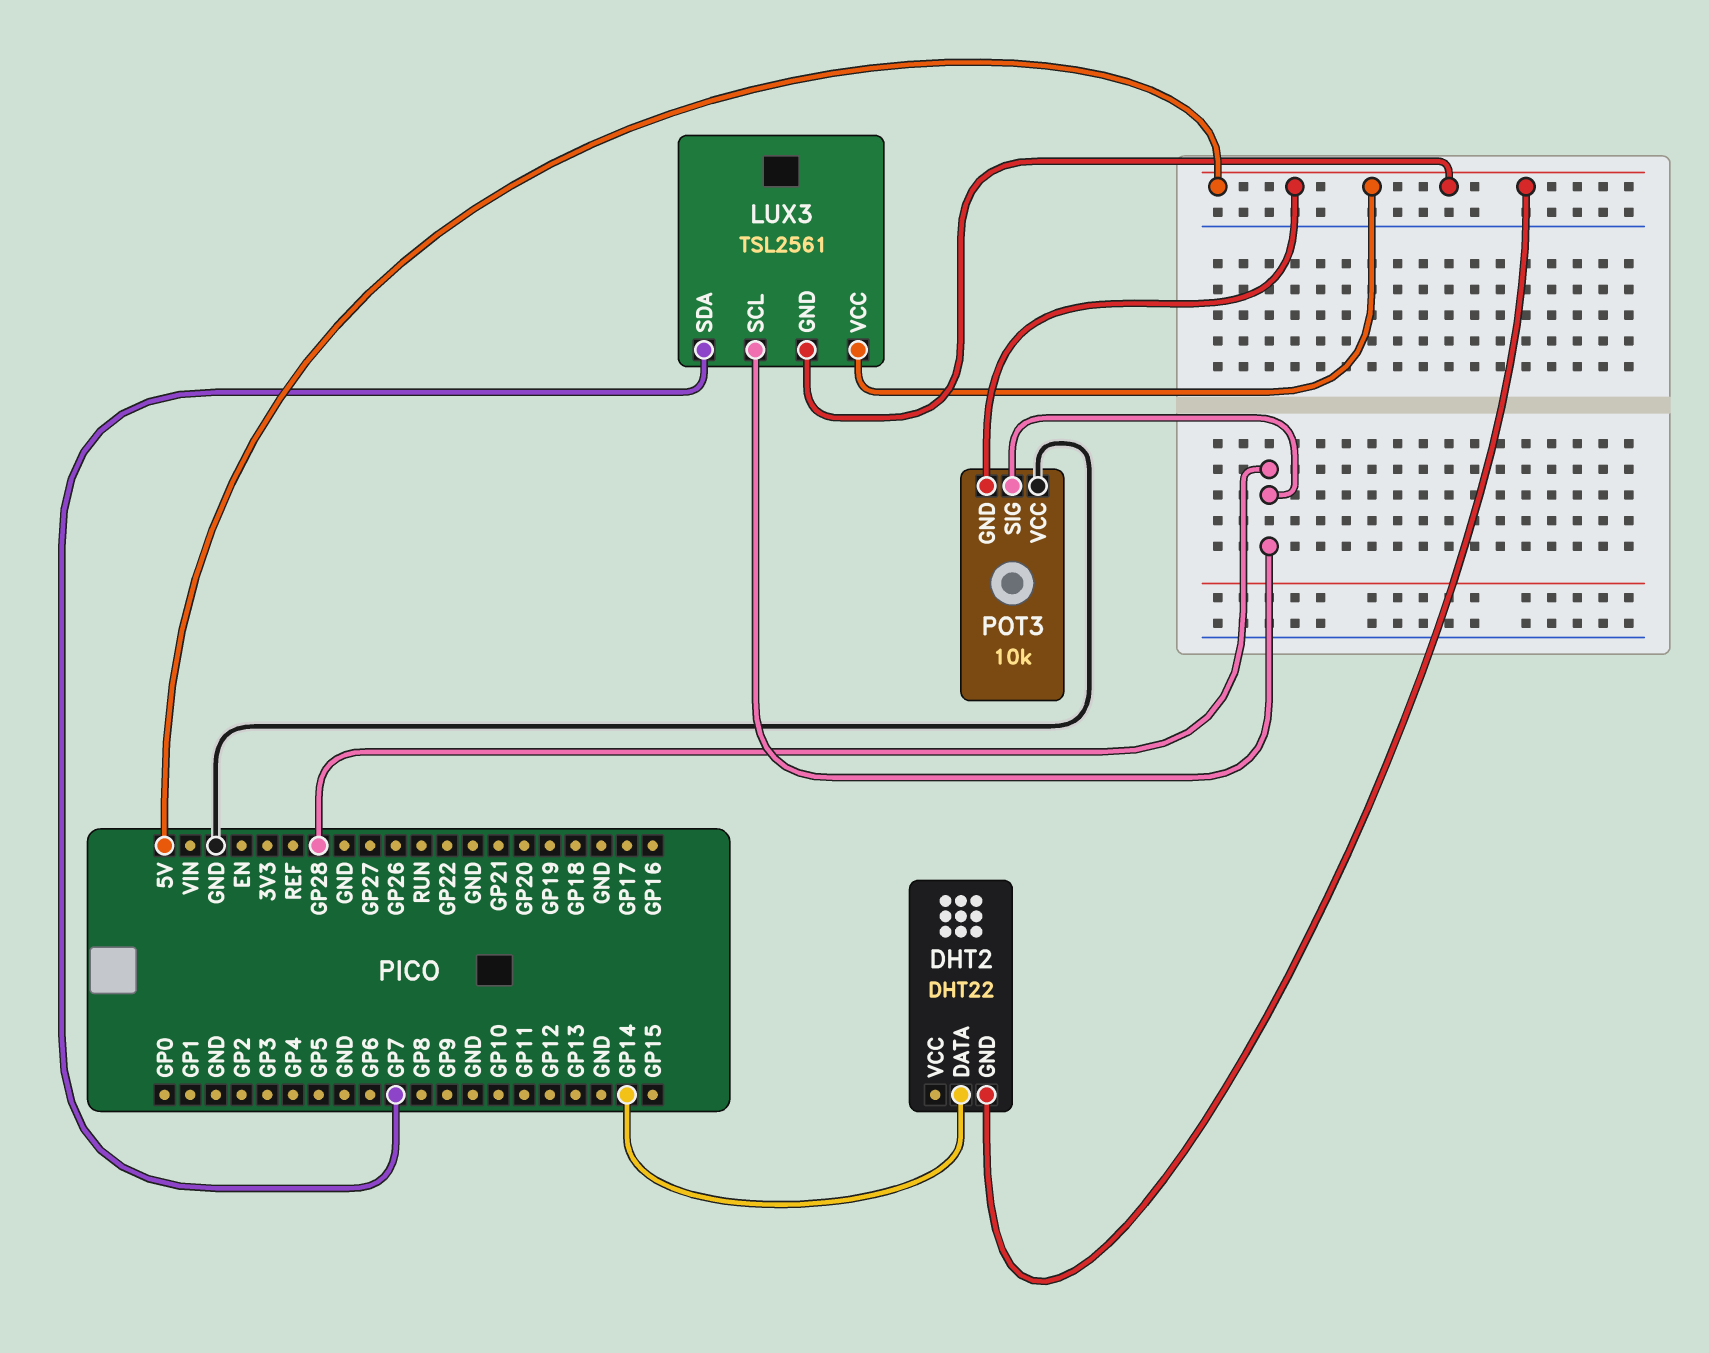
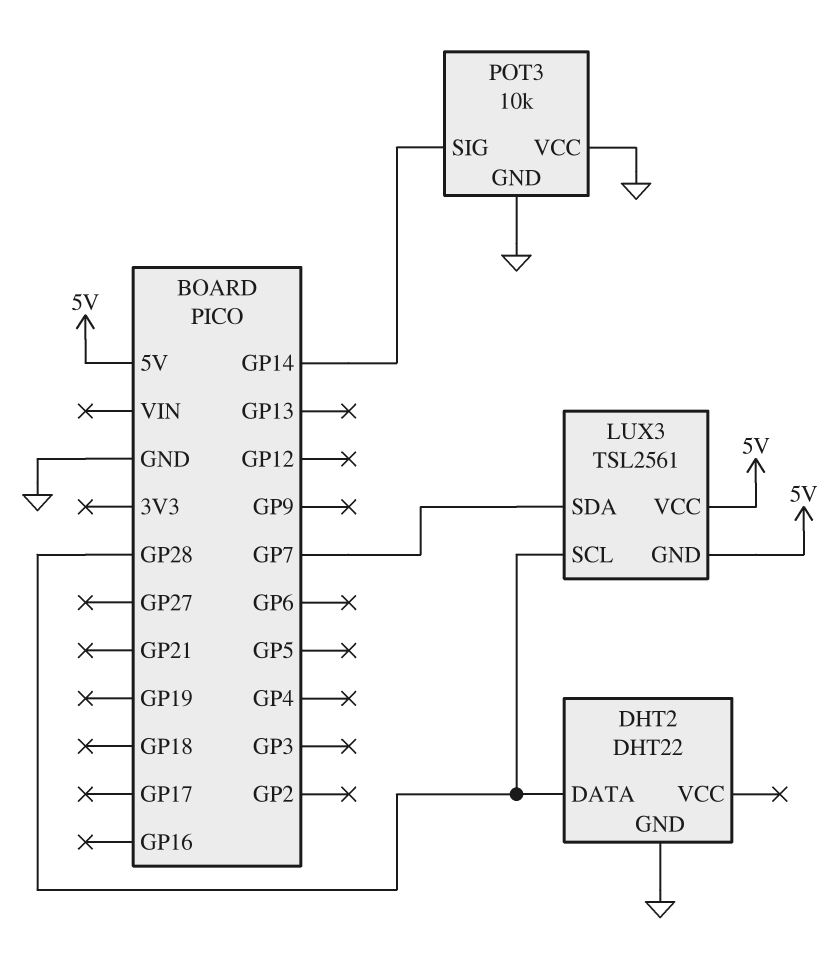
DHT2 pin DATA: GP14 -> GP28
DHT2 pin GND: 5V -> GND
POT3 pin GND: 5V -> GND
POT3 pin SIG: GP28 -> GP14

